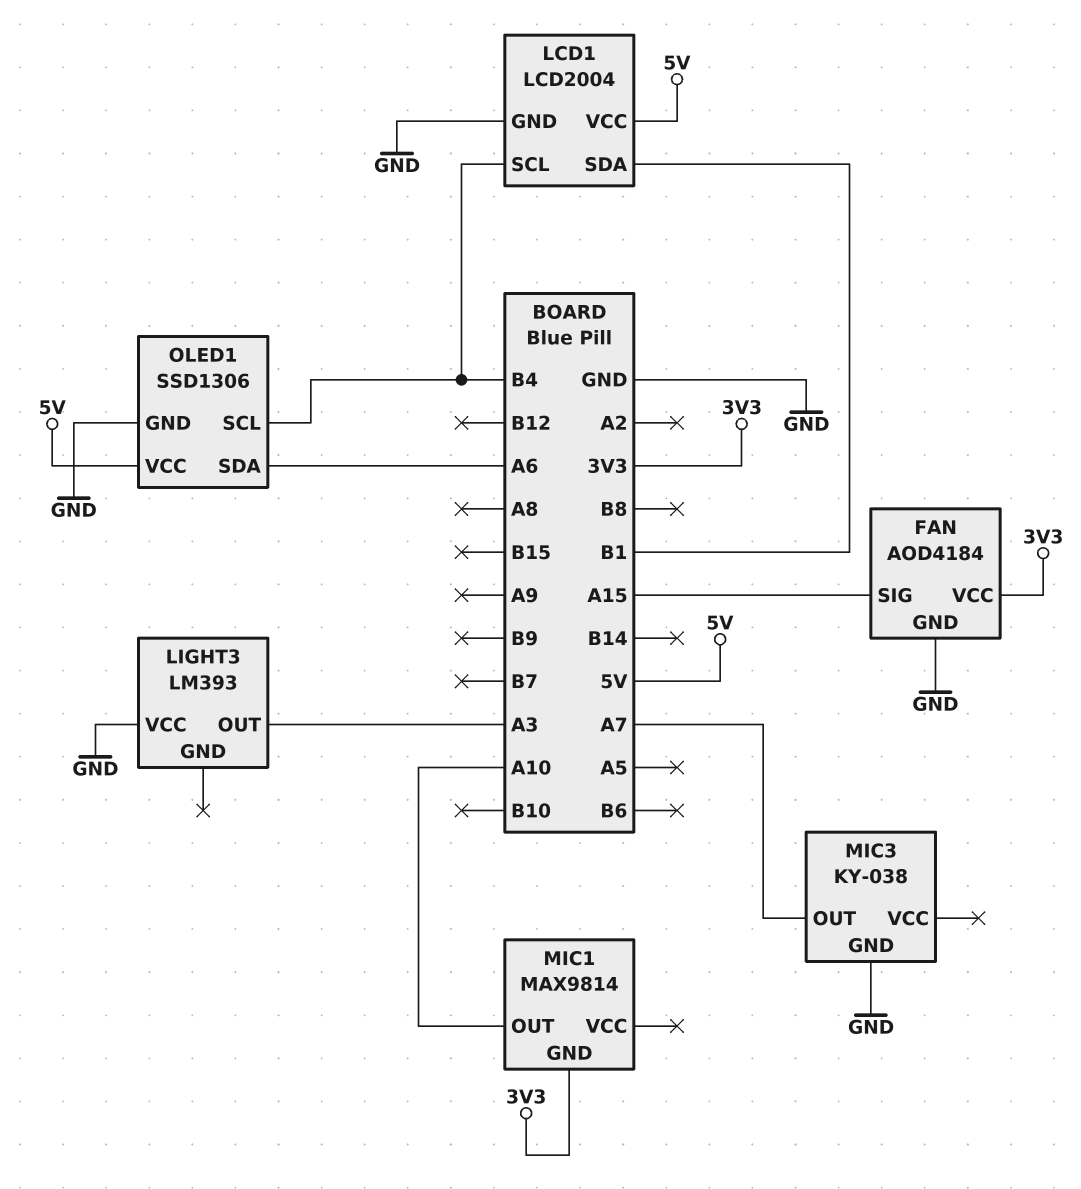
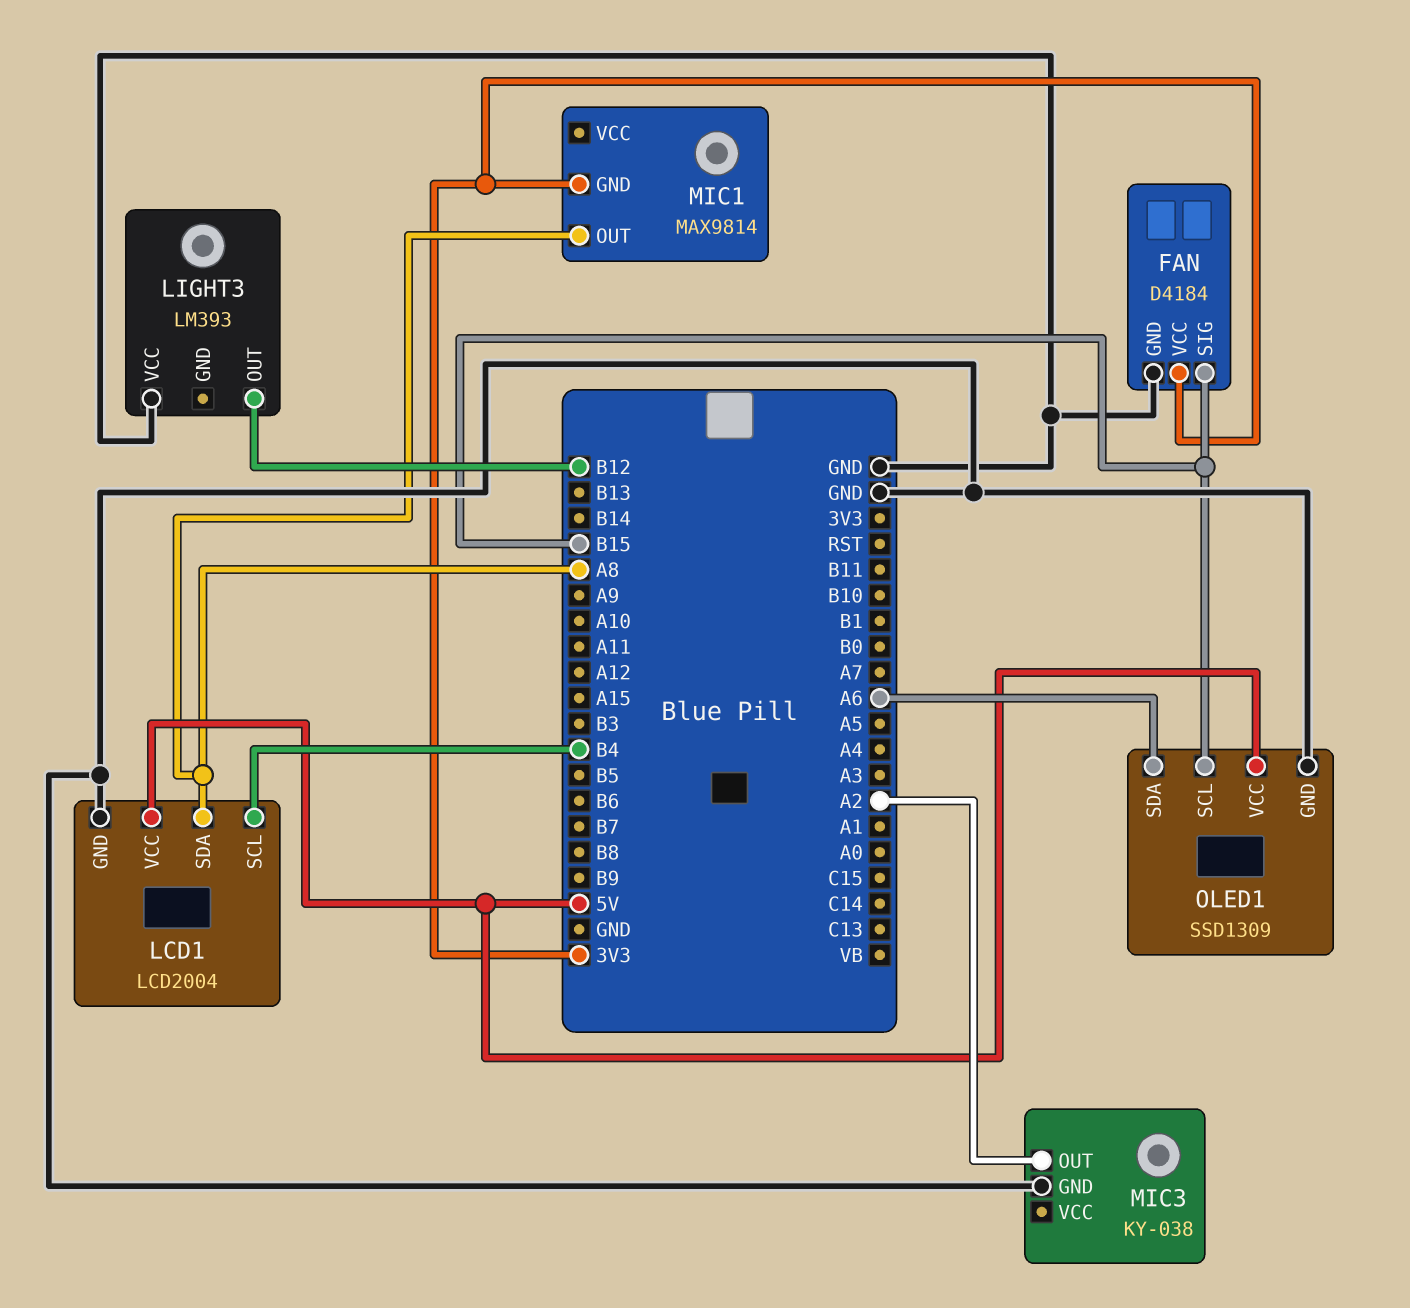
FAN: AOD4184 -> D4184
FAN pin SIG: A15 -> B15
LCD1 pin SDA: B1 -> A8
LIGHT3 pin OUT: A3 -> B12
MIC1 pin OUT: A10 -> A8
MIC3 pin OUT: A7 -> A2
OLED1: SSD1306 -> SSD1309
OLED1 pin SCL: B4 -> B15

